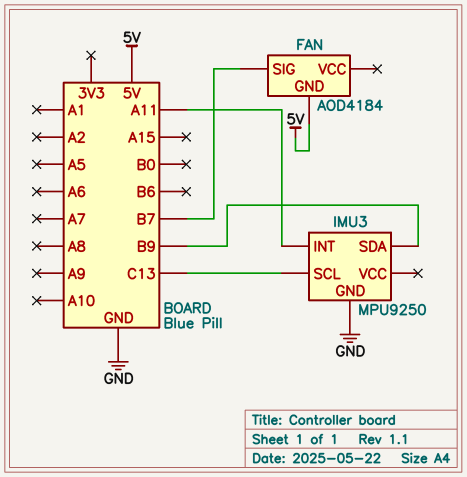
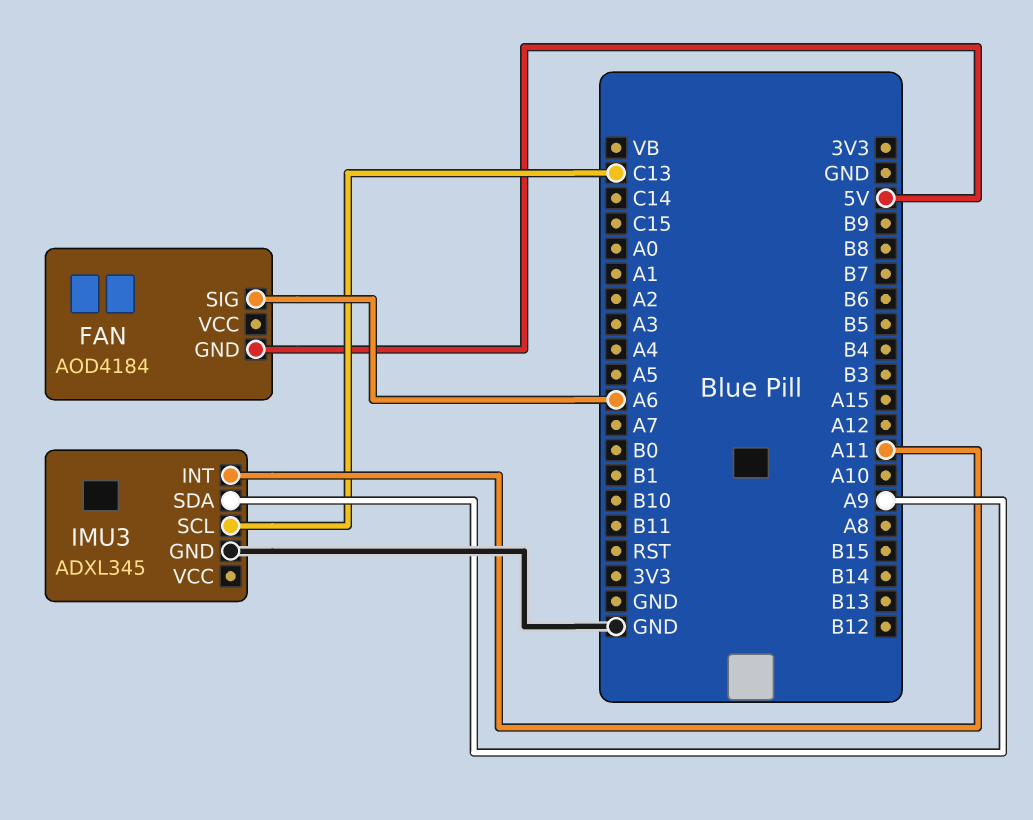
FAN pin SIG: B7 -> A6
IMU3: MPU9250 -> ADXL345
IMU3 pin SDA: B9 -> A9

